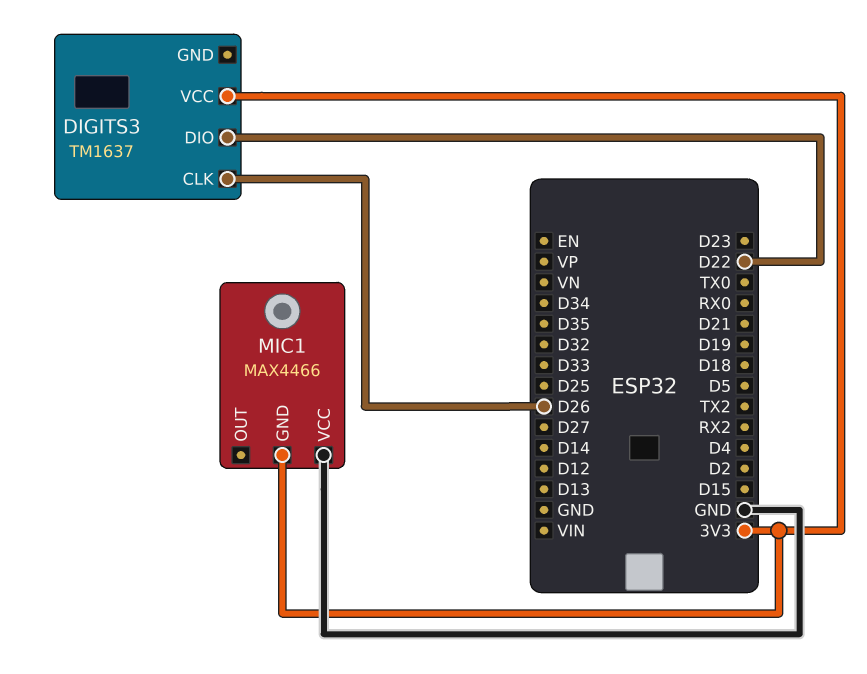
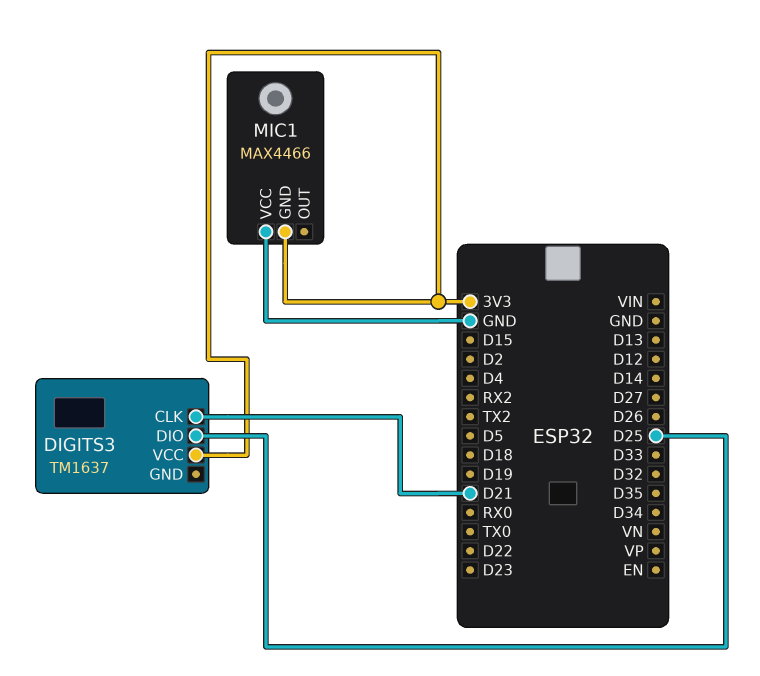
DIGITS3 pin CLK: D26 -> D21
DIGITS3 pin DIO: D22 -> D25

